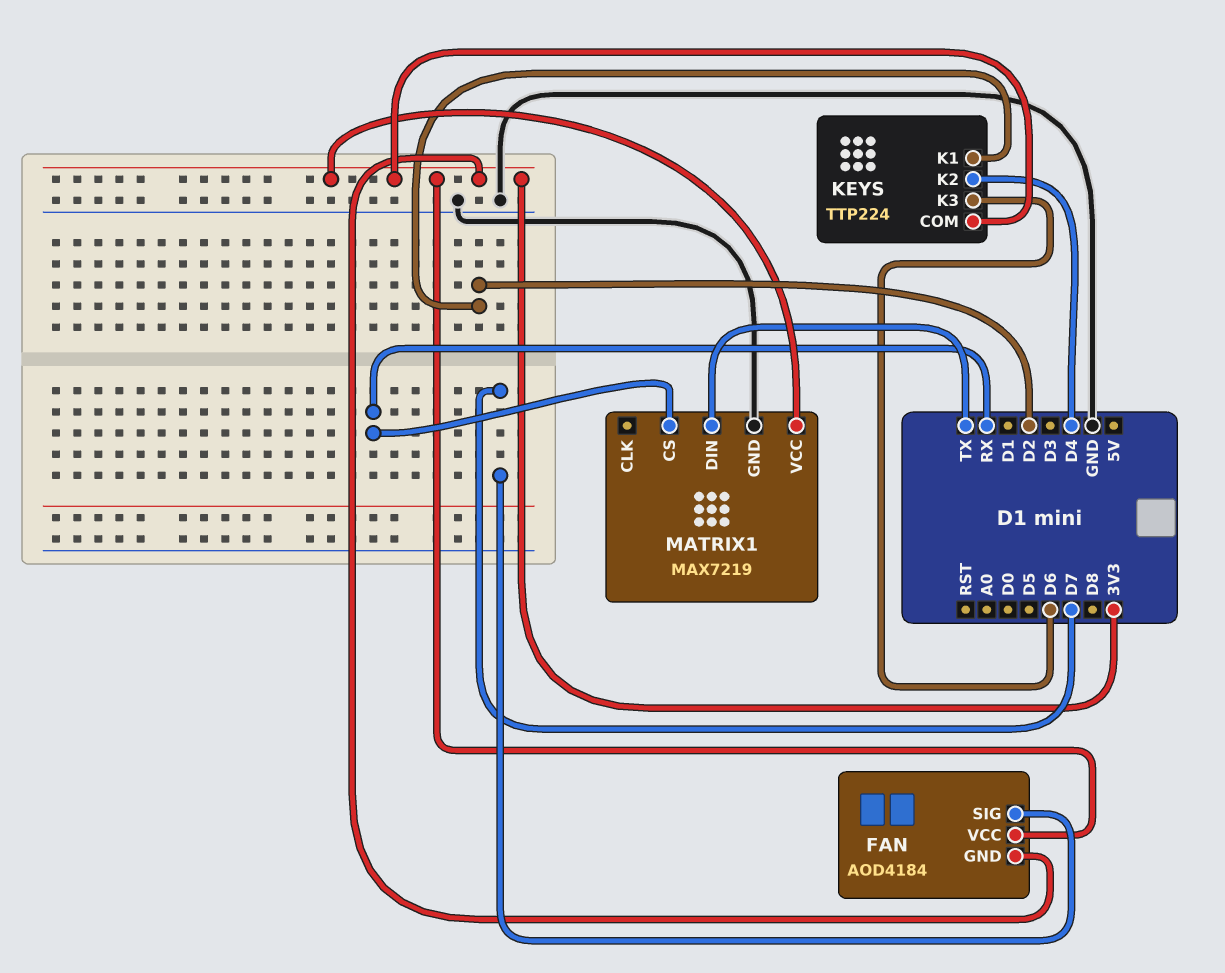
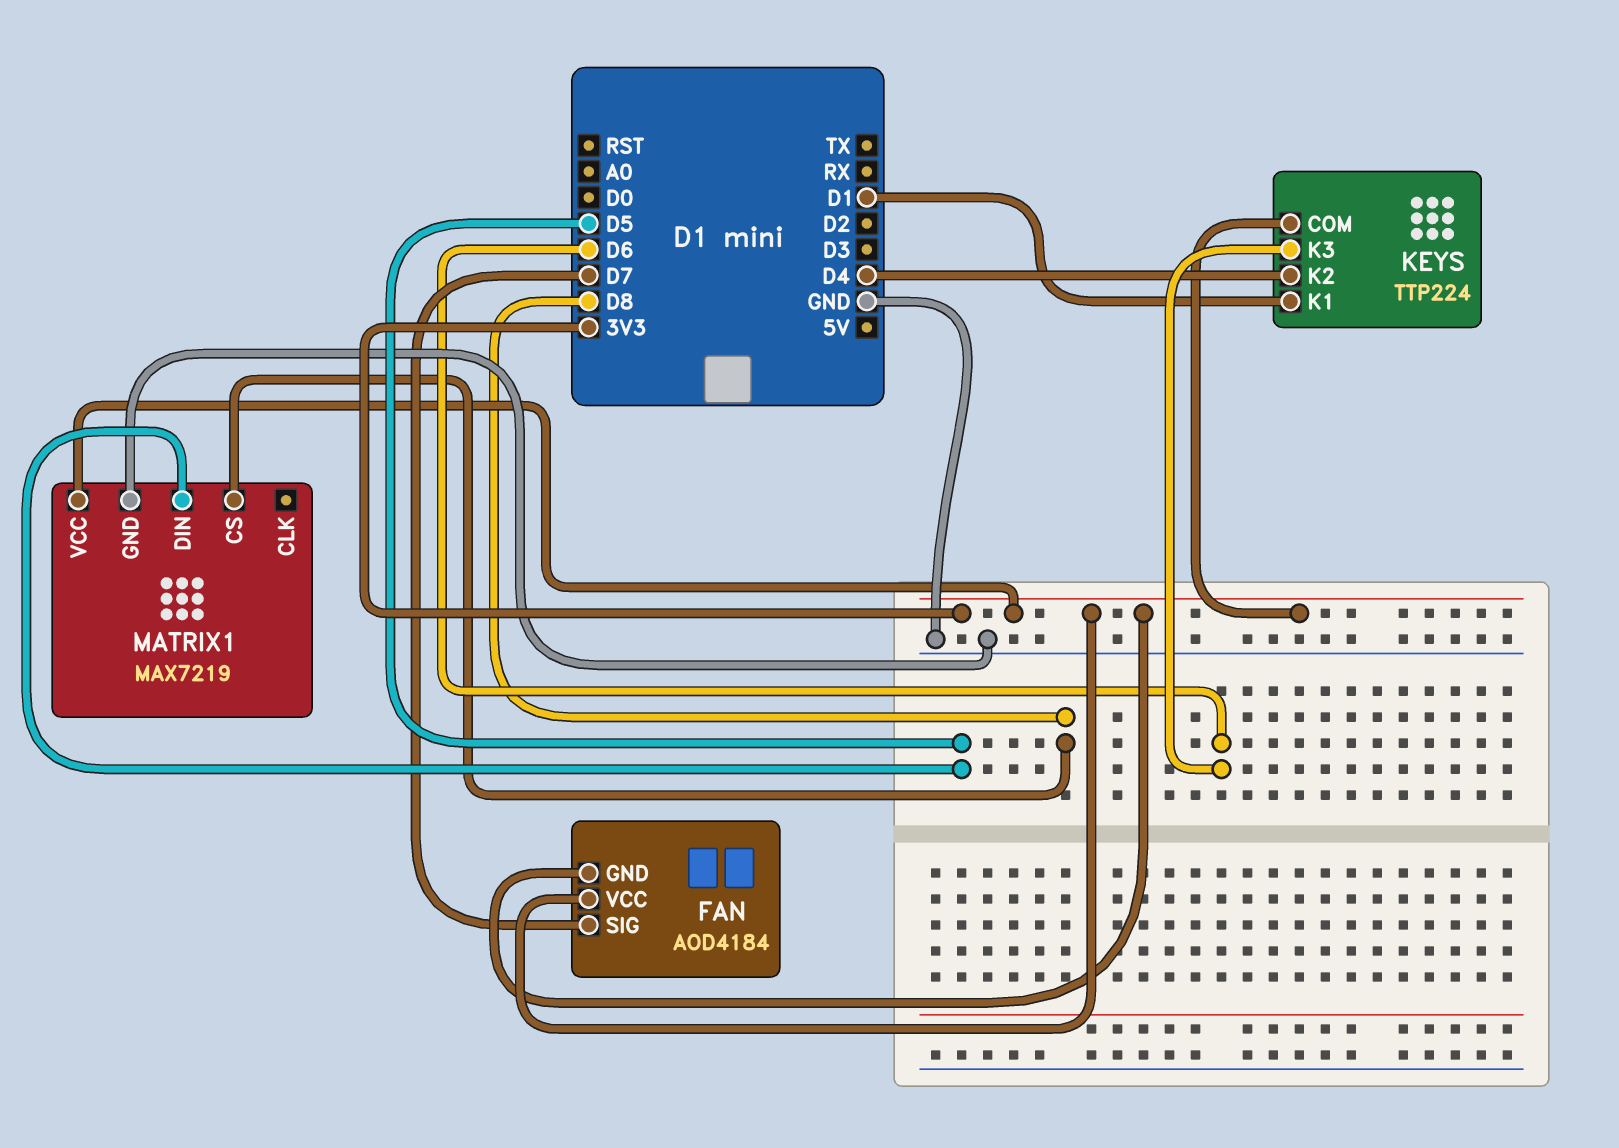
KEYS pin K1: D2 -> D1
MATRIX1 pin CS: RX -> D8
MATRIX1 pin DIN: TX -> D5

